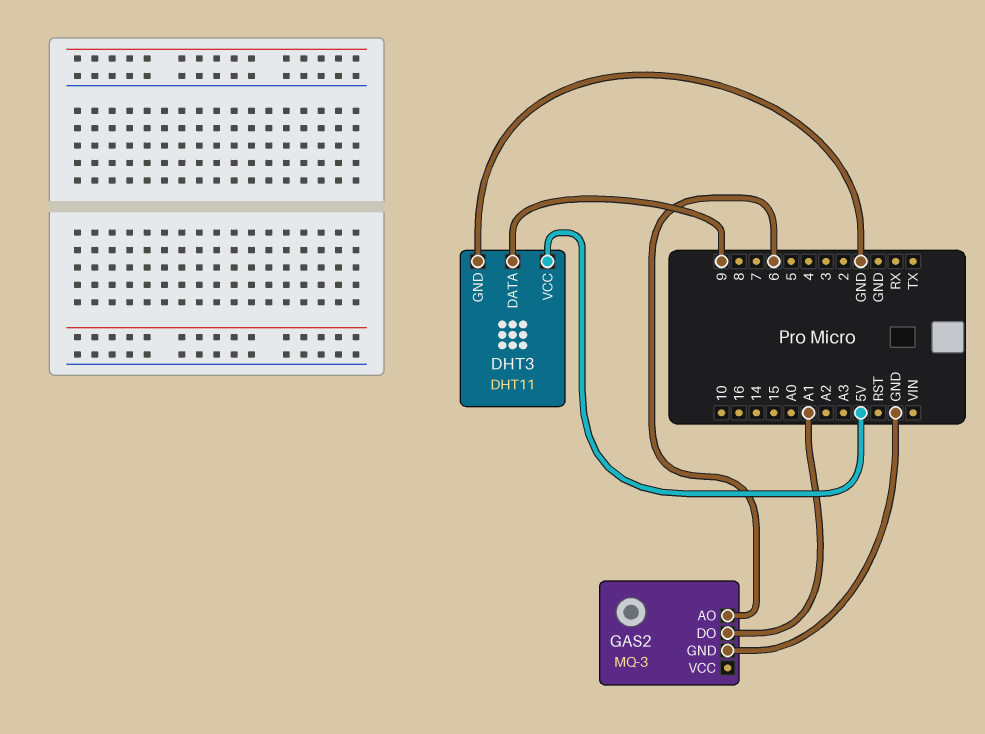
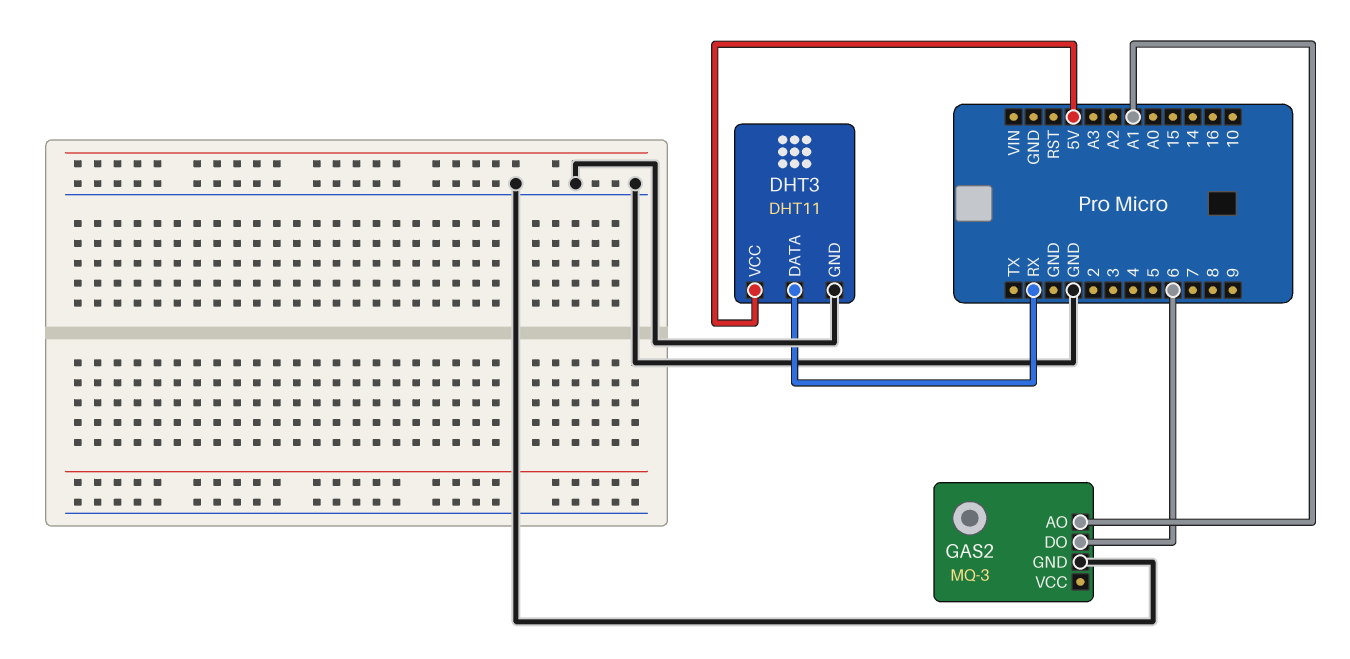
DHT3 pin DATA: 9 -> RX
GAS2 pin AO: 6 -> A1
GAS2 pin DO: A1 -> 6

